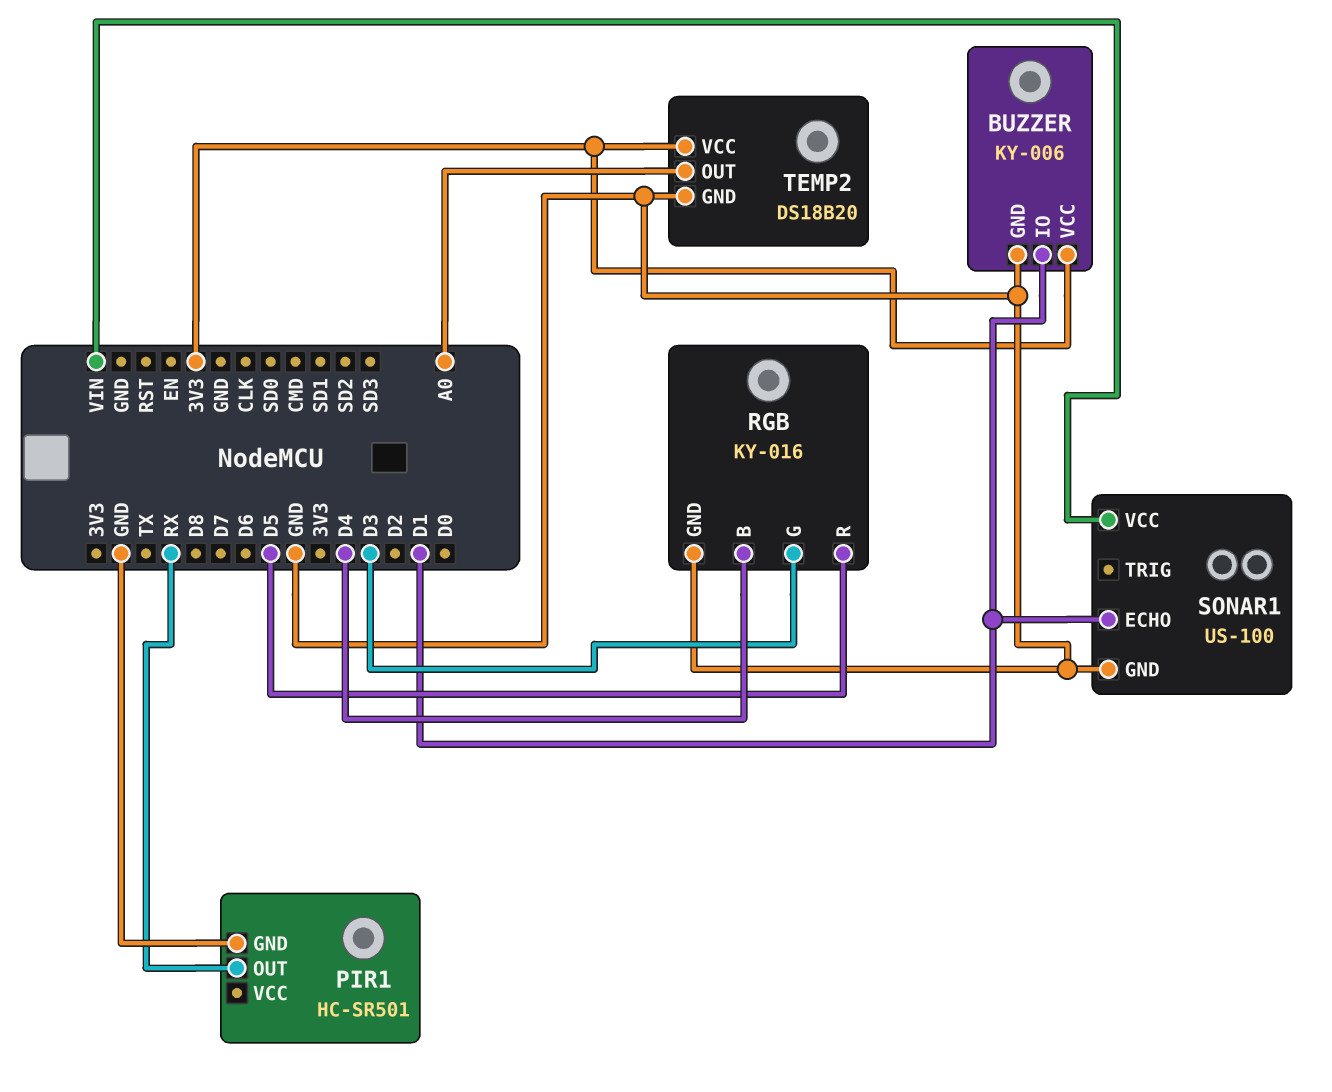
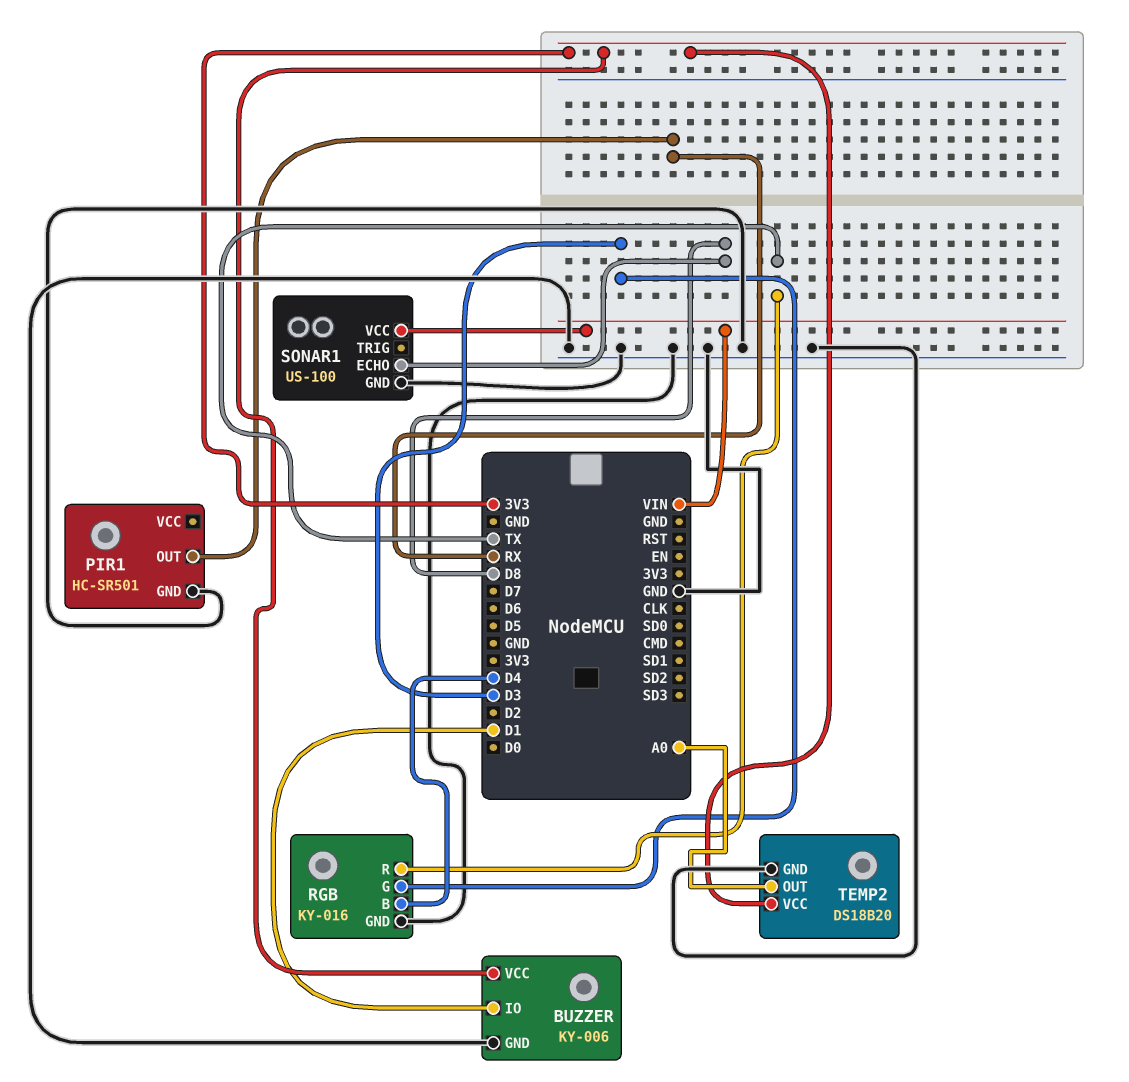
RGB pin R: D5 -> TX
SONAR1 pin ECHO: D1 -> D8

